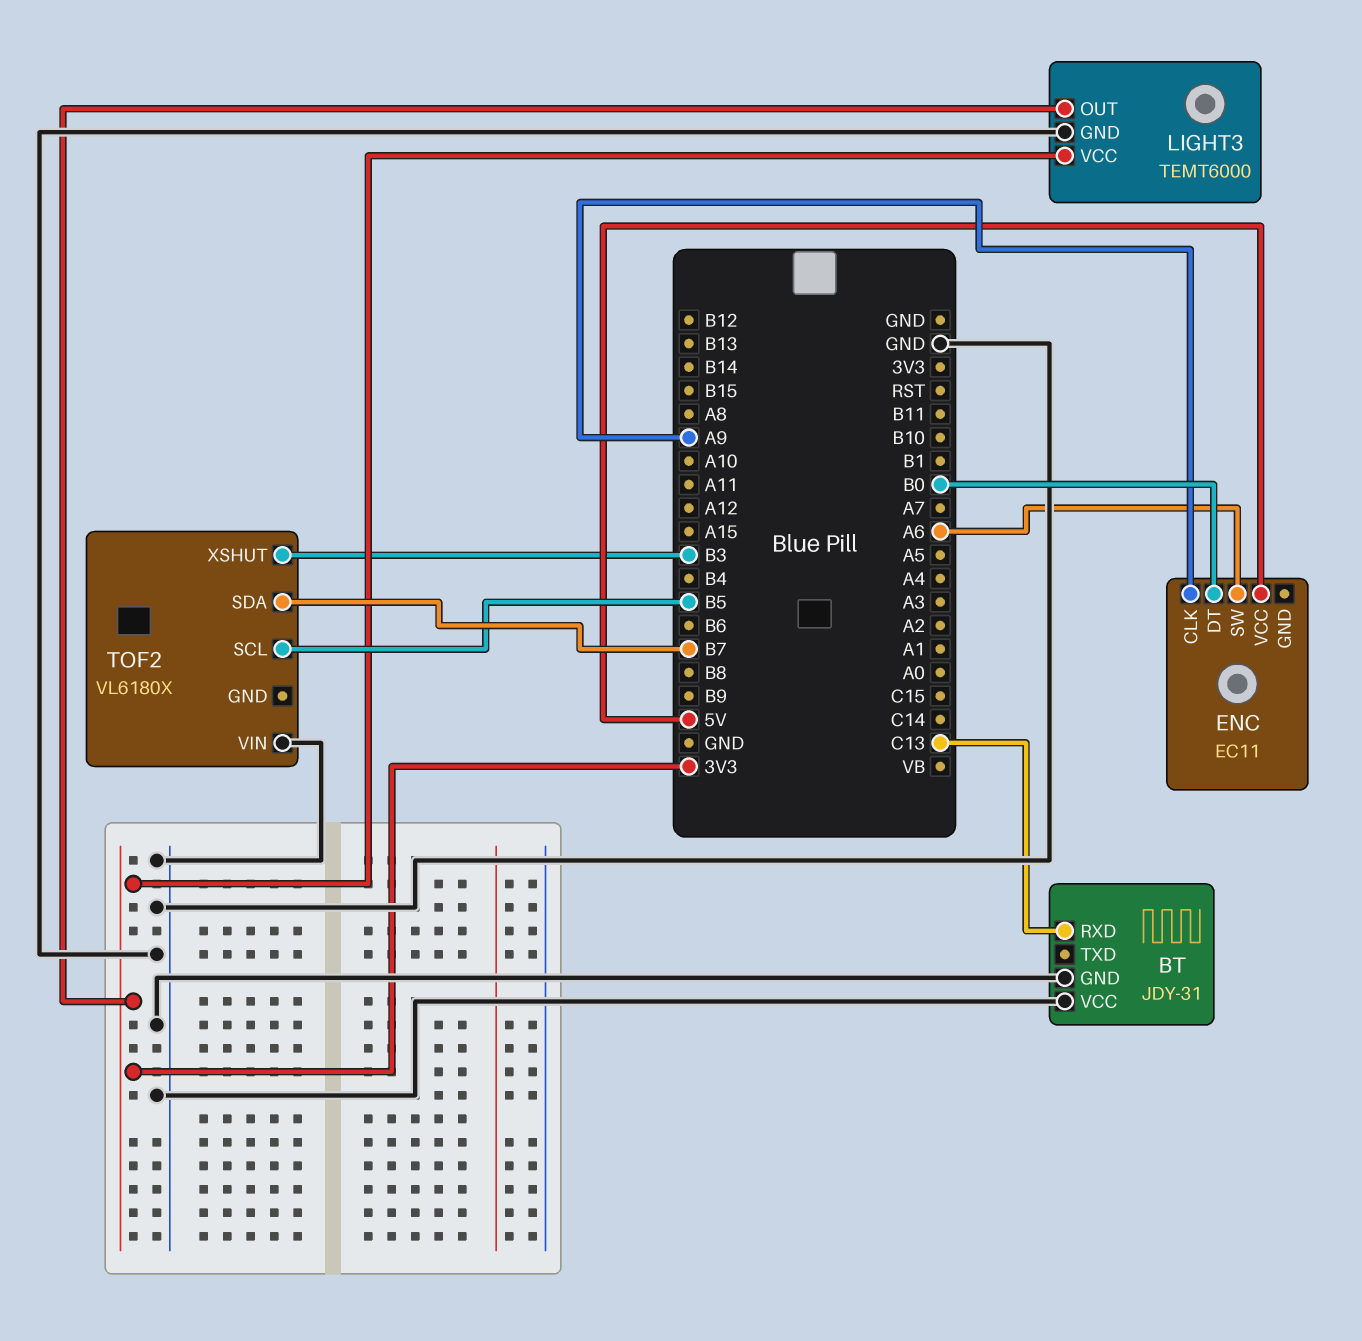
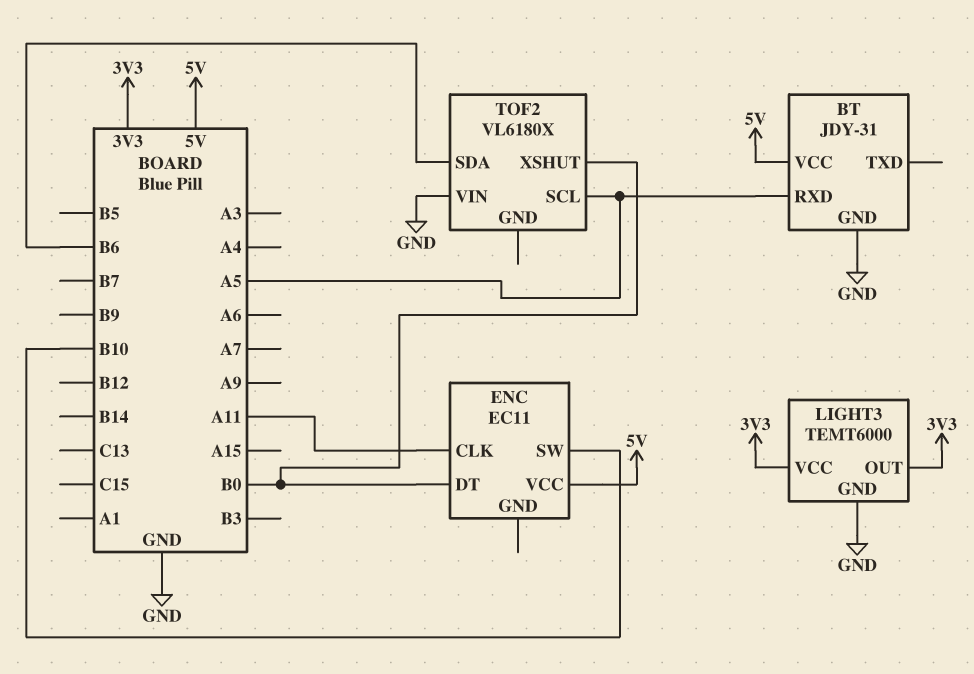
BT pin RXD: C13 -> A5
BT pin VCC: GND -> 5V
ENC pin CLK: A9 -> A11
ENC pin SW: A6 -> B10
TOF2 pin SCL: B5 -> A5
TOF2 pin SDA: B7 -> B6
TOF2 pin XSHUT: B3 -> B0

